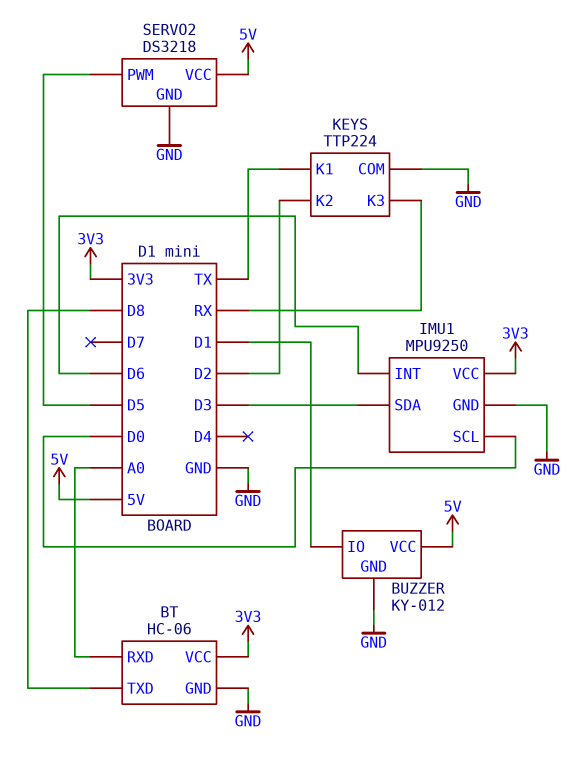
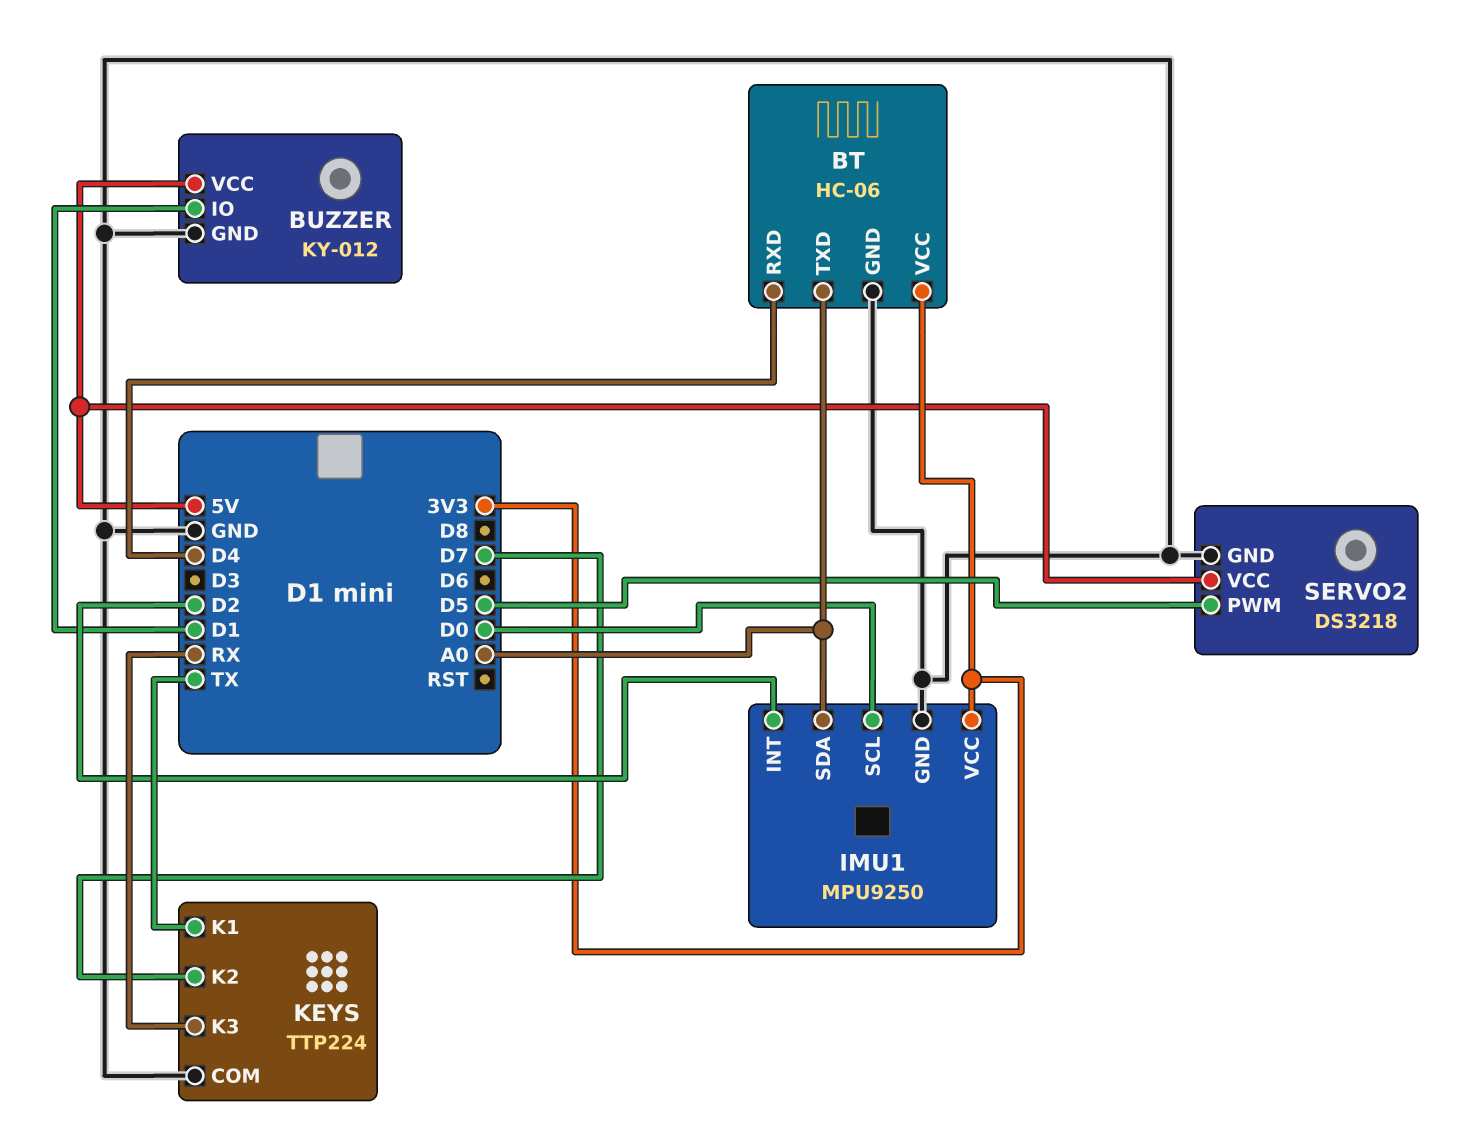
BT pin RXD: A0 -> D4
BT pin TXD: D8 -> A0
IMU1 pin INT: D6 -> D2
IMU1 pin SDA: D3 -> A0
KEYS pin K2: D2 -> D7

